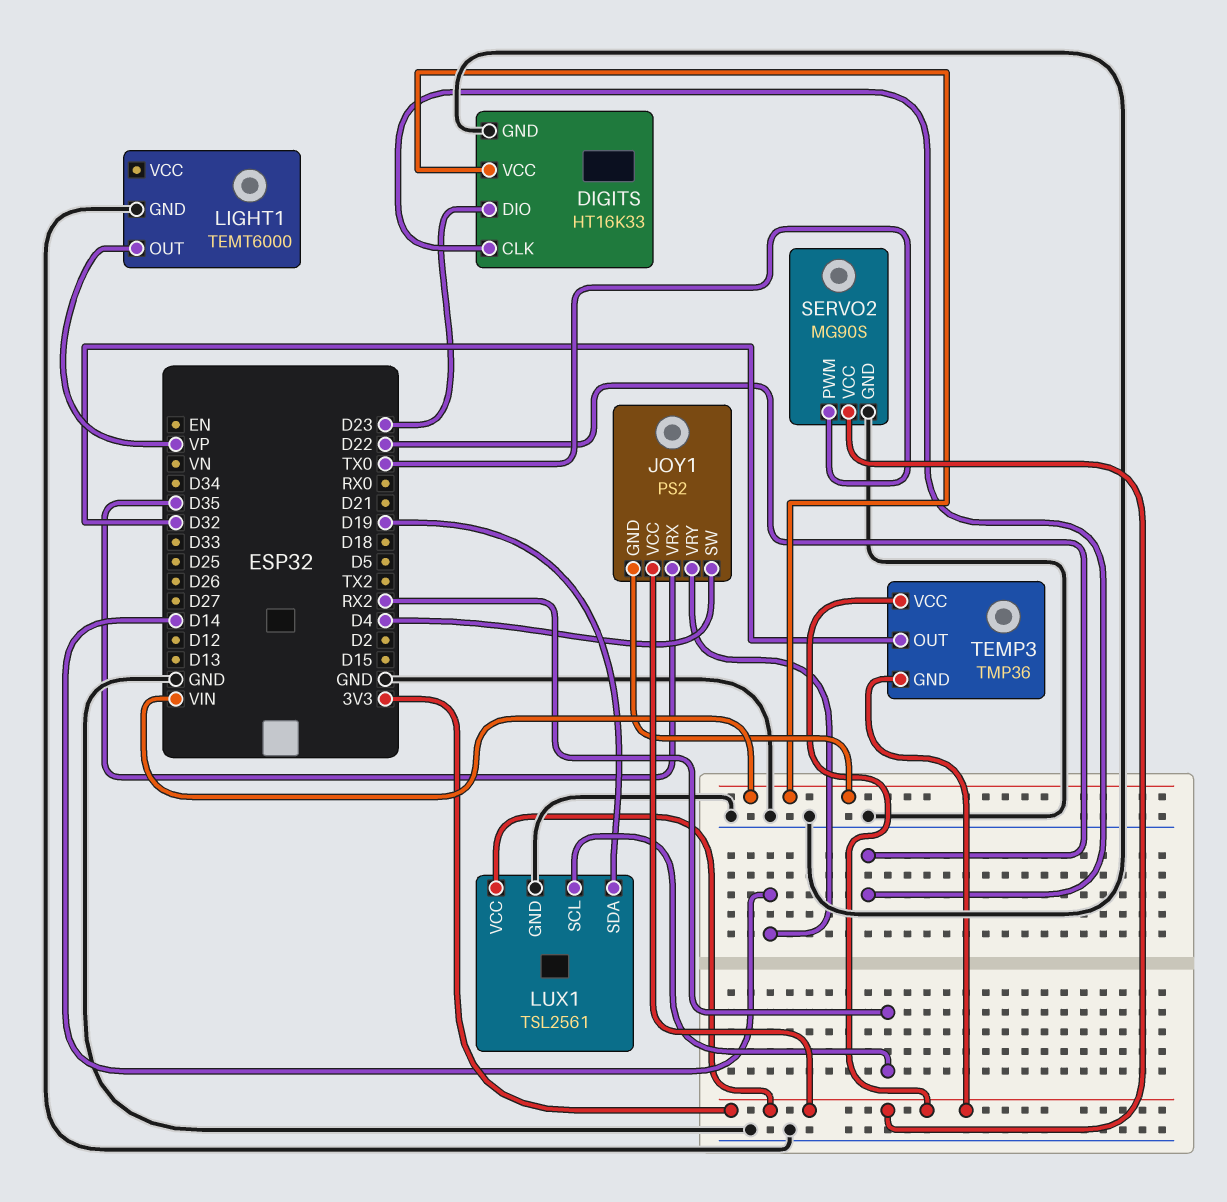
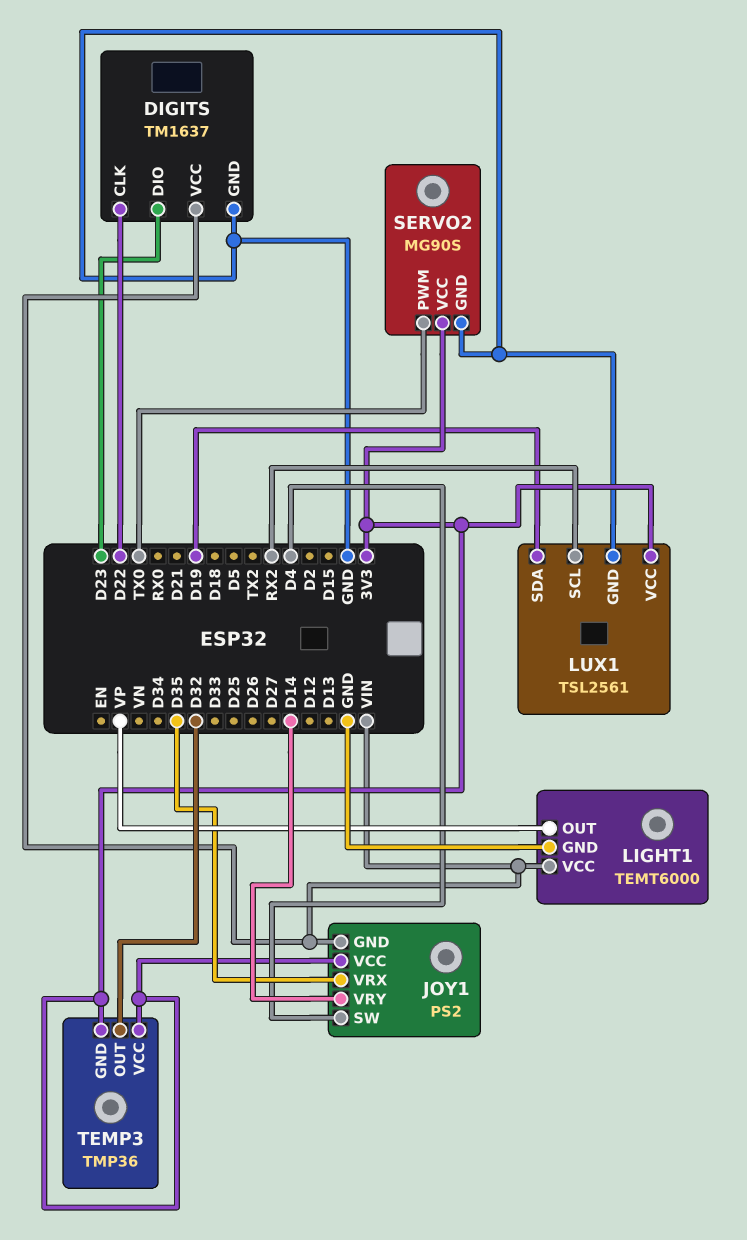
DIGITS: HT16K33 -> TM1637
LIGHT1 pin VCC: none -> VIN

